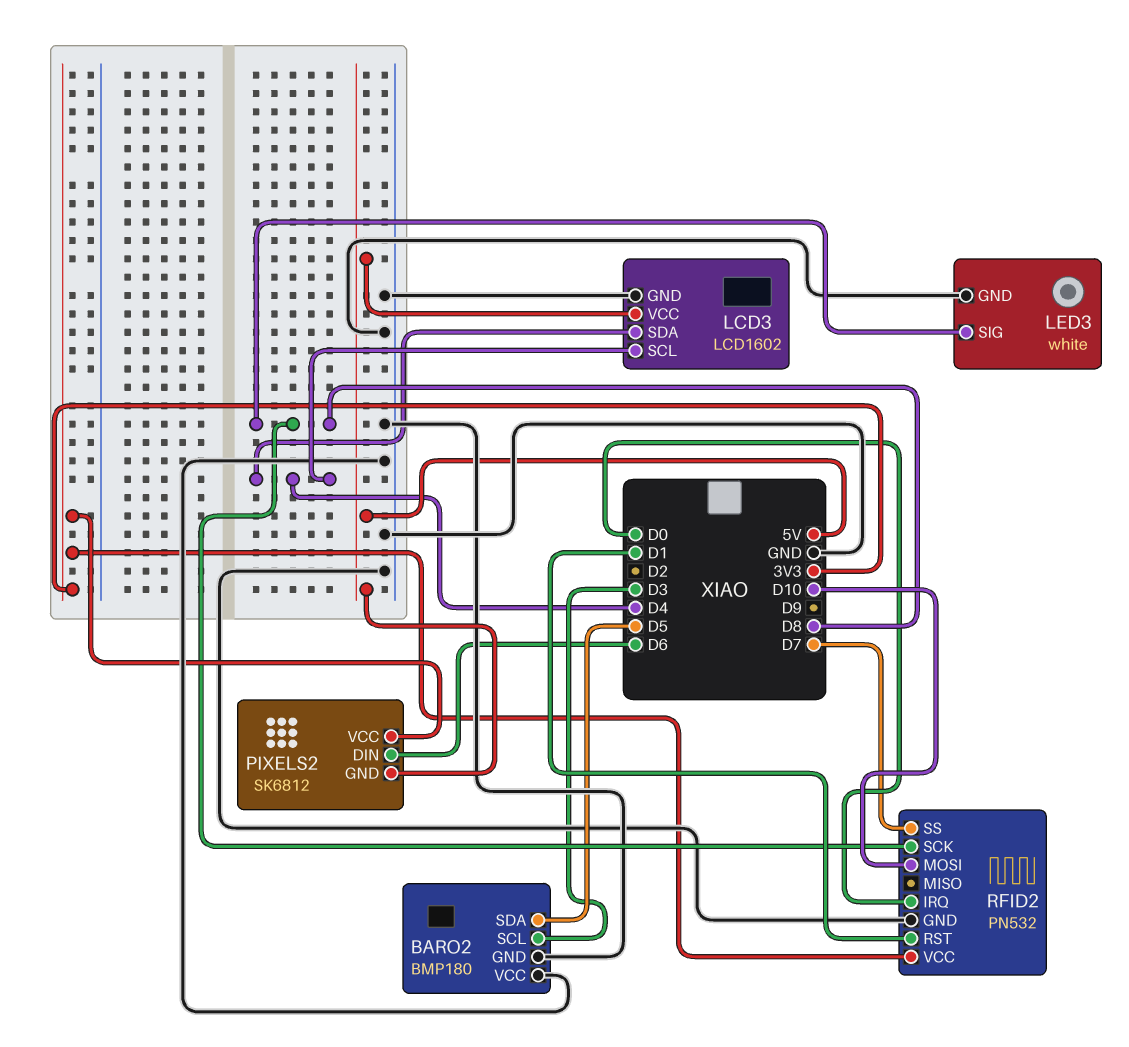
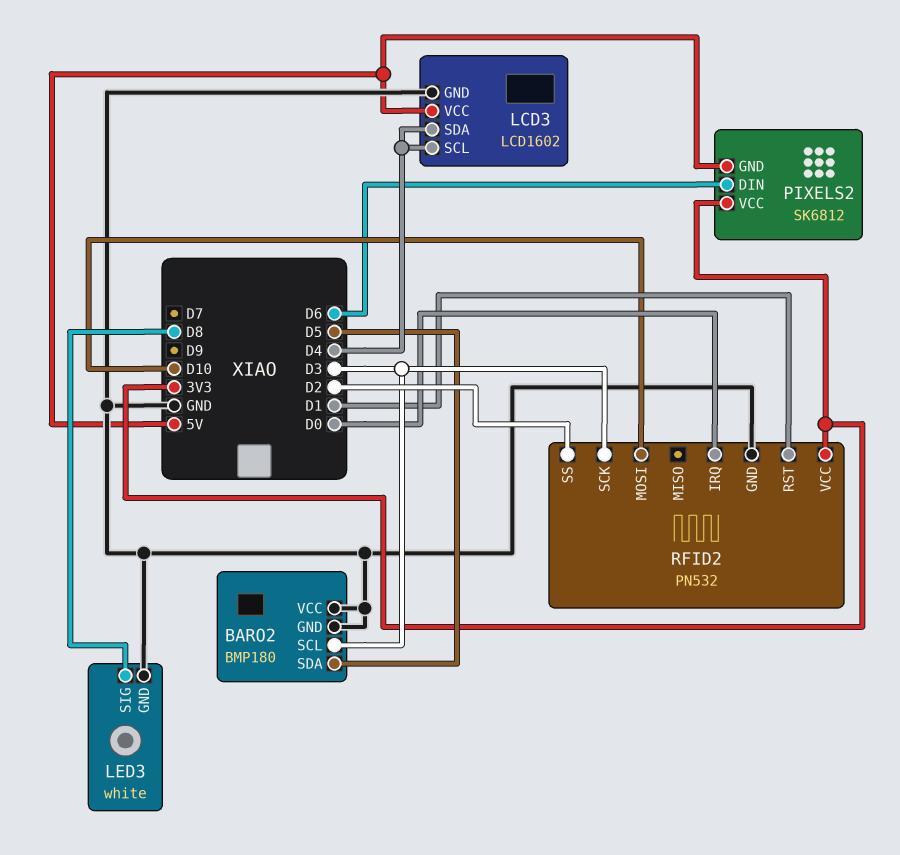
RFID2 pin SCK: D8 -> D3
RFID2 pin SS: D7 -> D2

